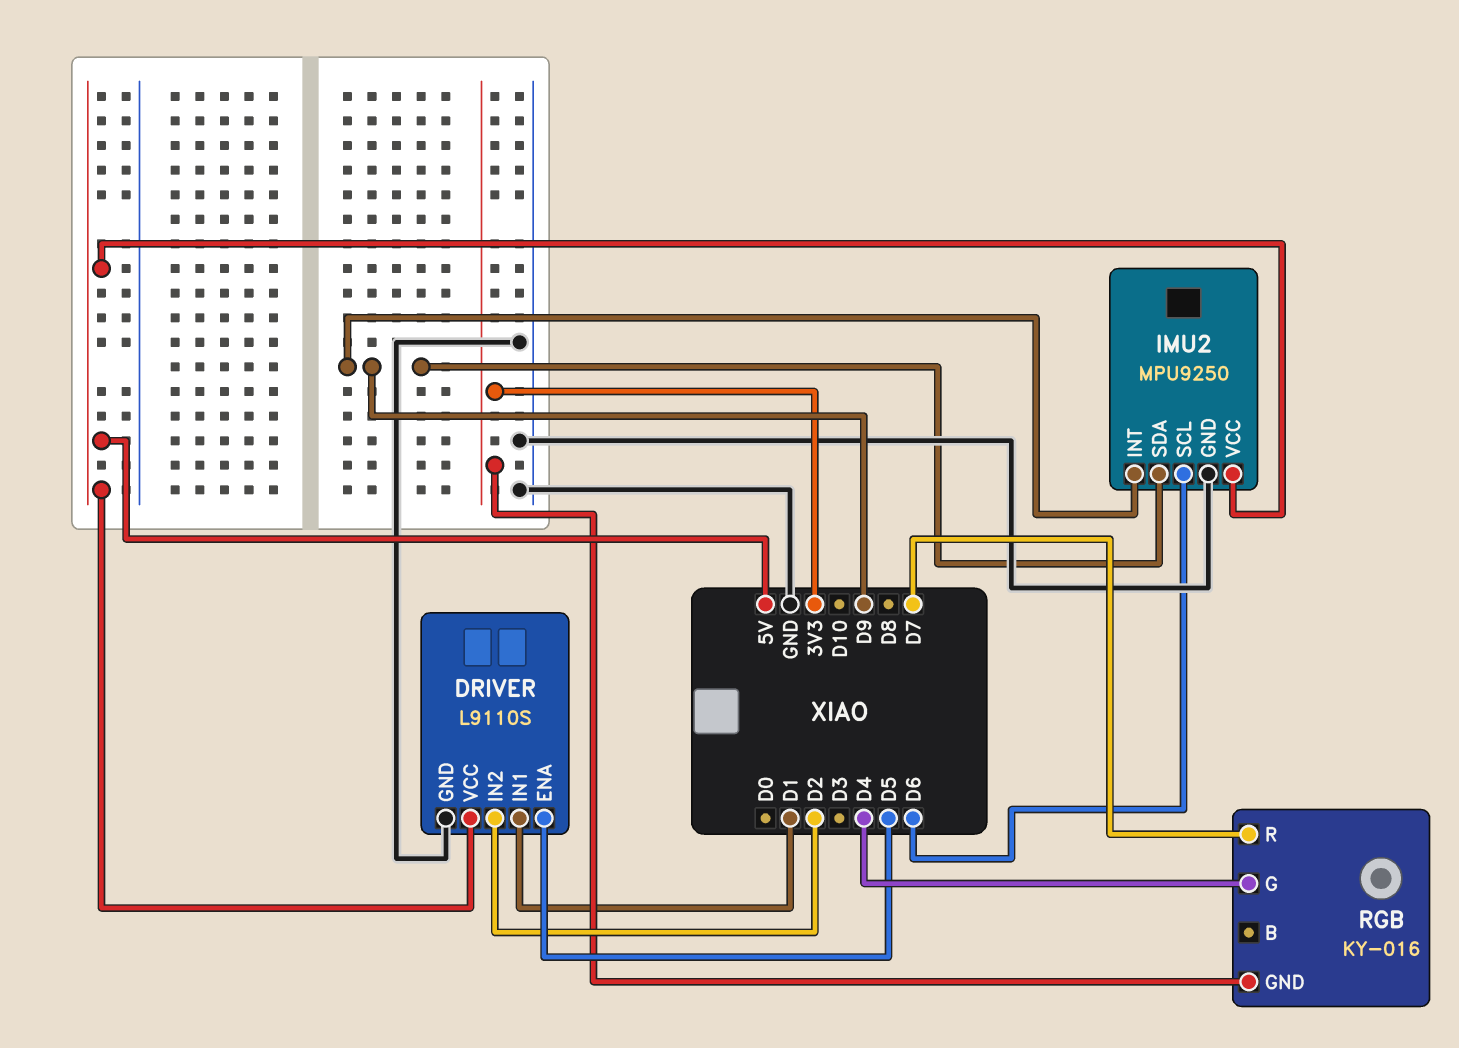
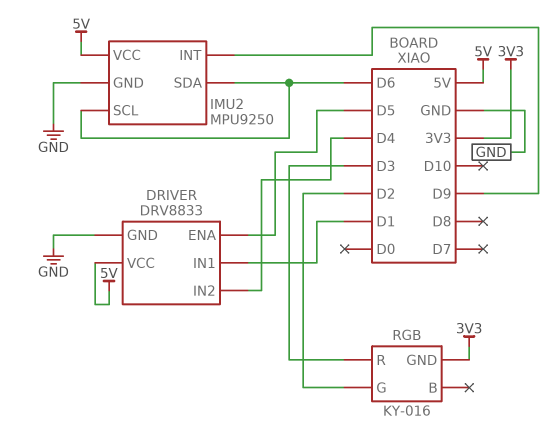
DRIVER: L9110S -> DRV8833
DRIVER pin IN2: D2 -> D4
IMU2 pin SDA: D9 -> D6
RGB pin G: D4 -> D2
RGB pin R: D7 -> D3

